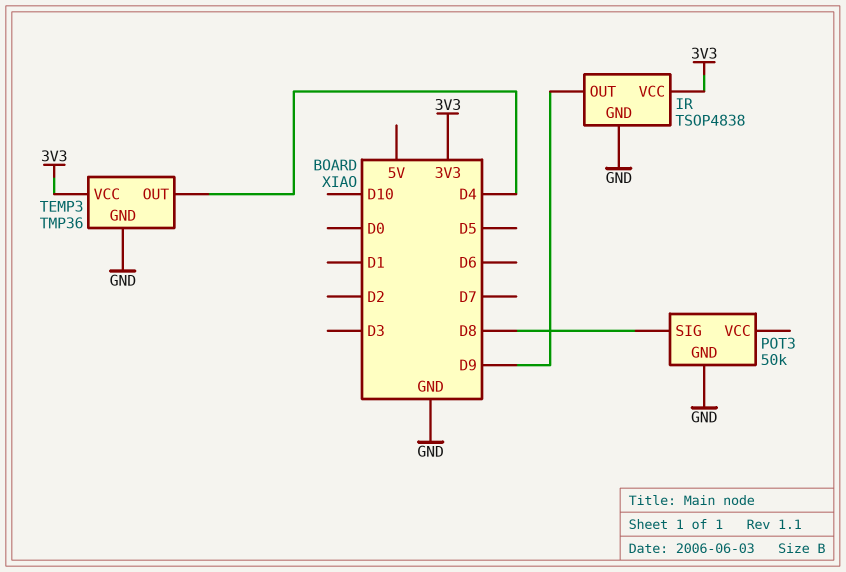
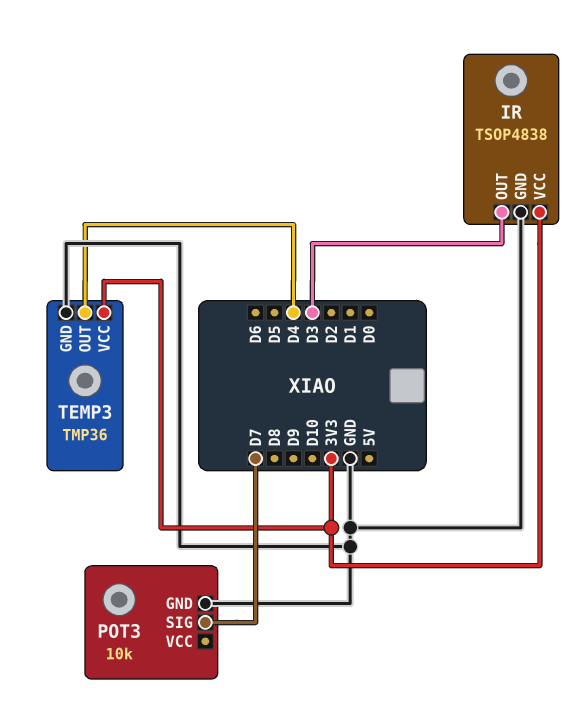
IR pin OUT: D9 -> D3
POT3: 50k -> 10k
POT3 pin SIG: D8 -> D7

